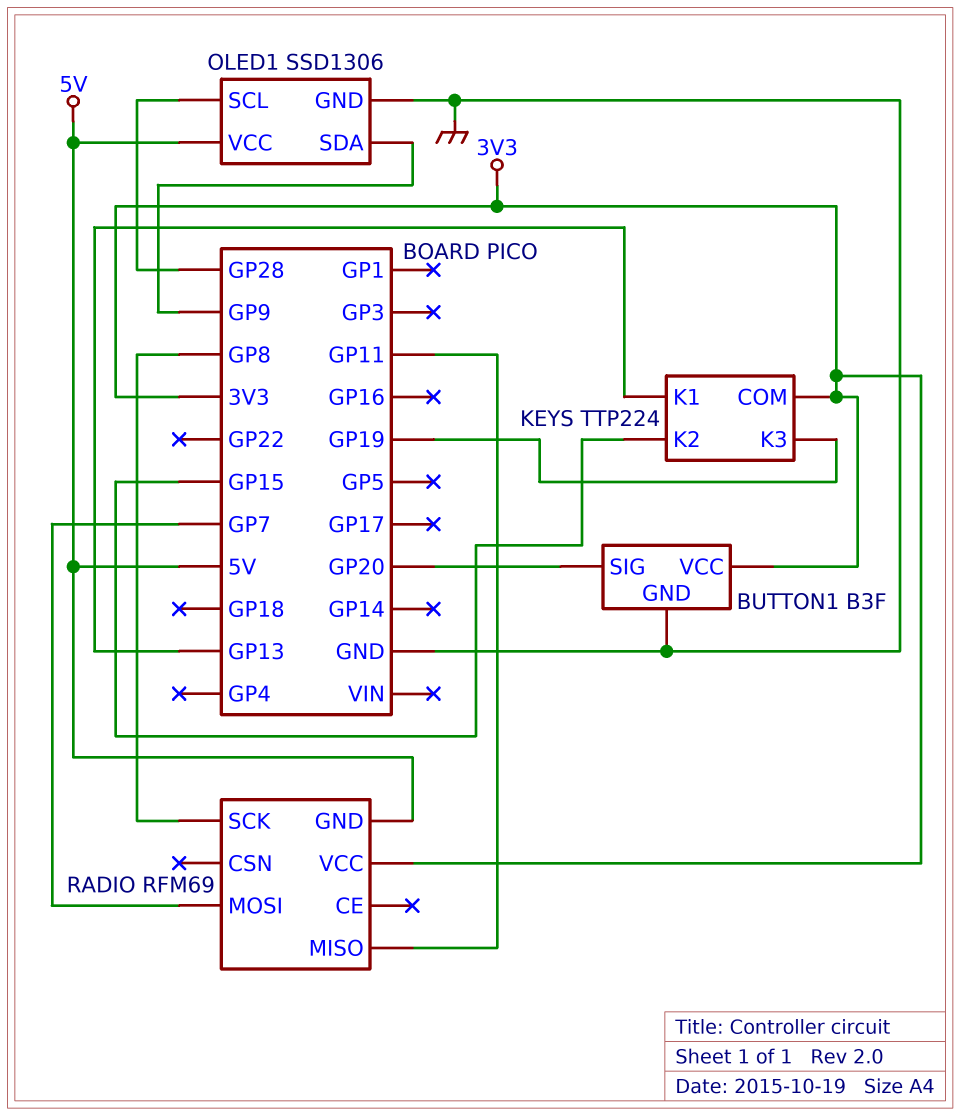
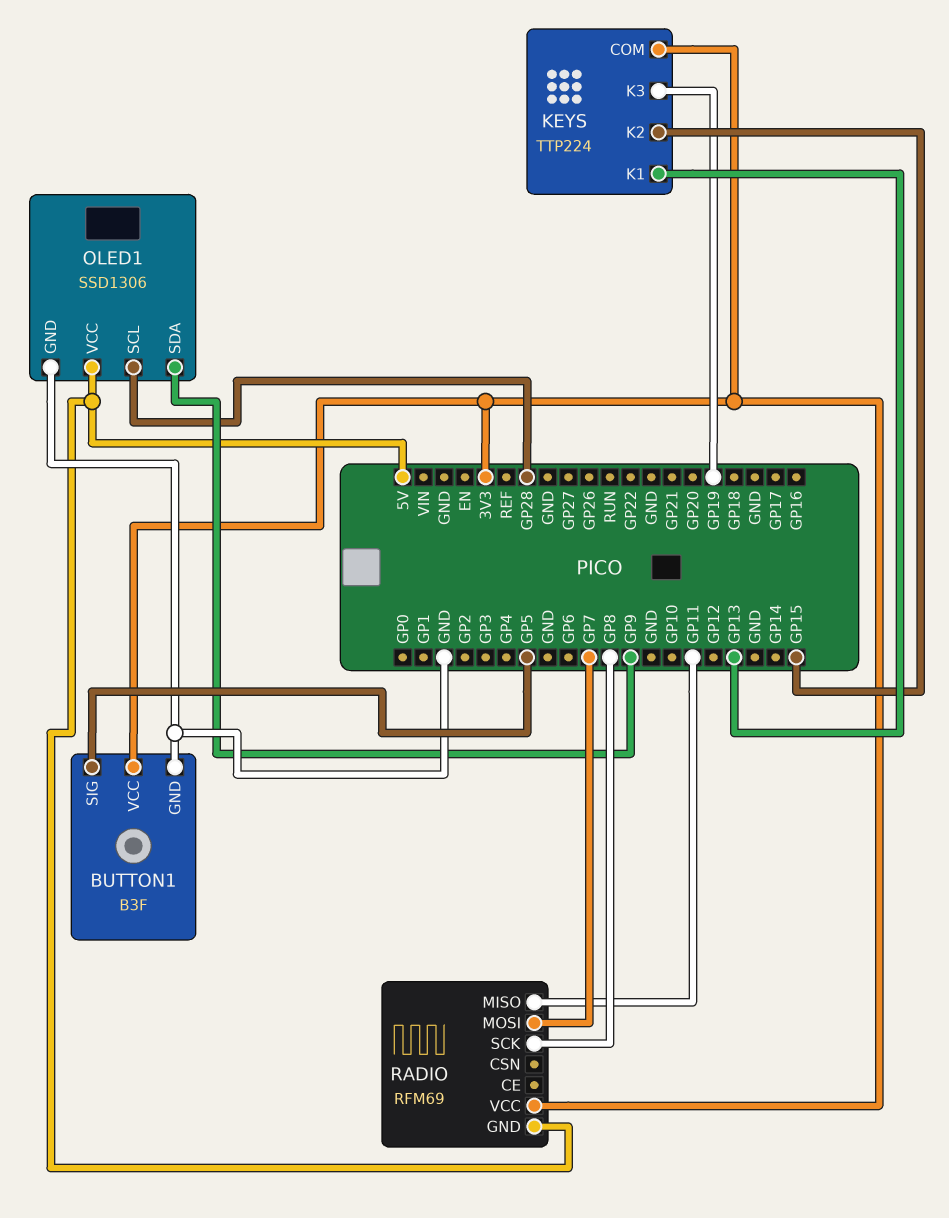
BUTTON1 pin SIG: GP20 -> GP5

